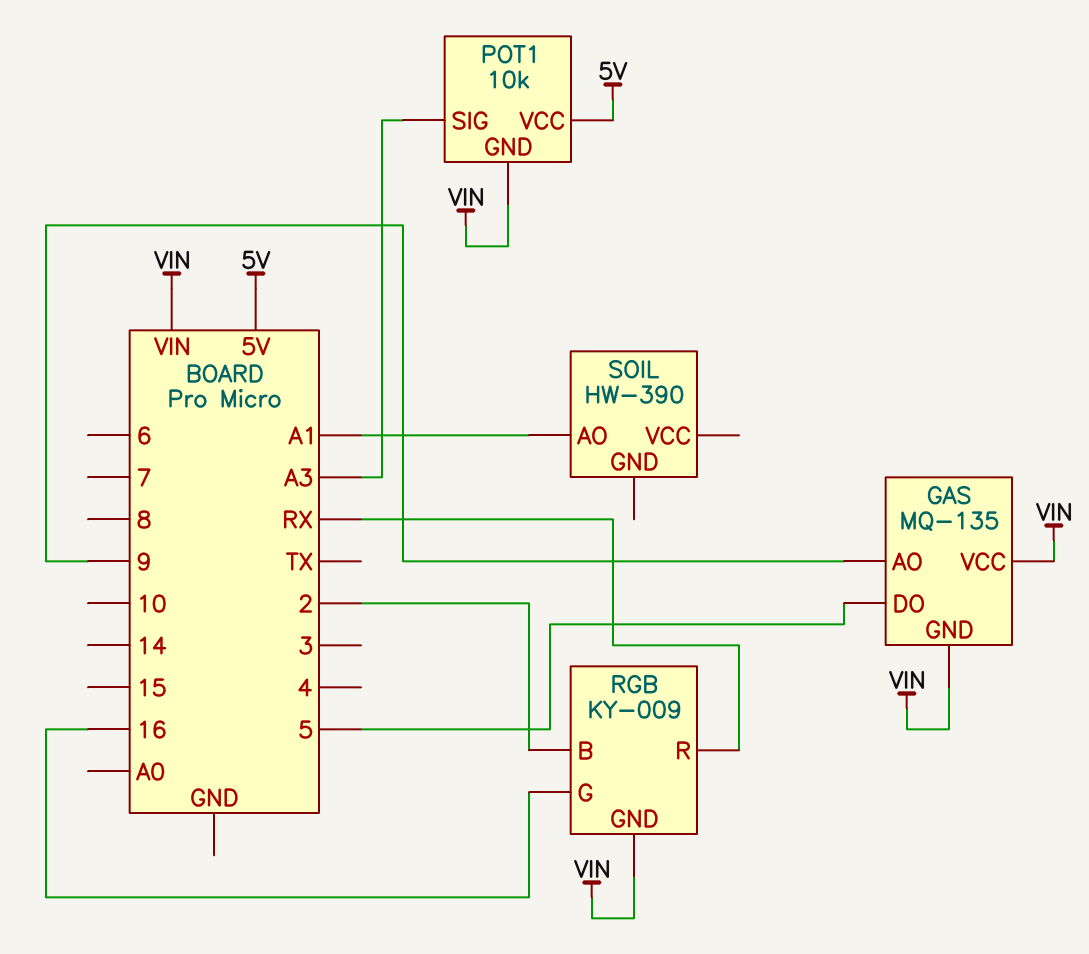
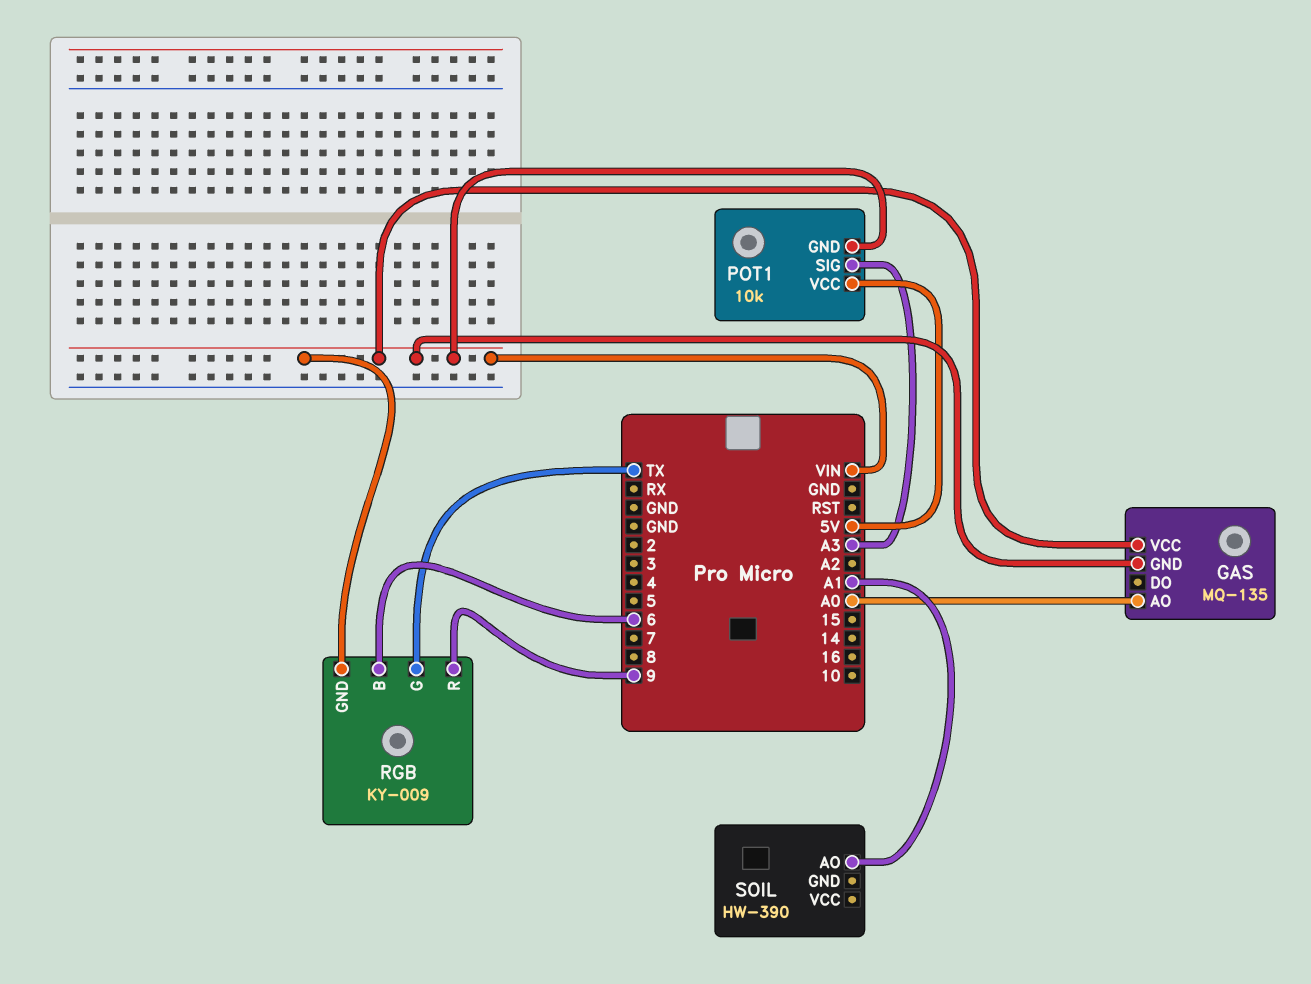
GAS pin AO: 9 -> A0
GAS pin DO: 5 -> none
RGB pin B: 2 -> 6
RGB pin G: 16 -> TX
RGB pin R: RX -> 9

